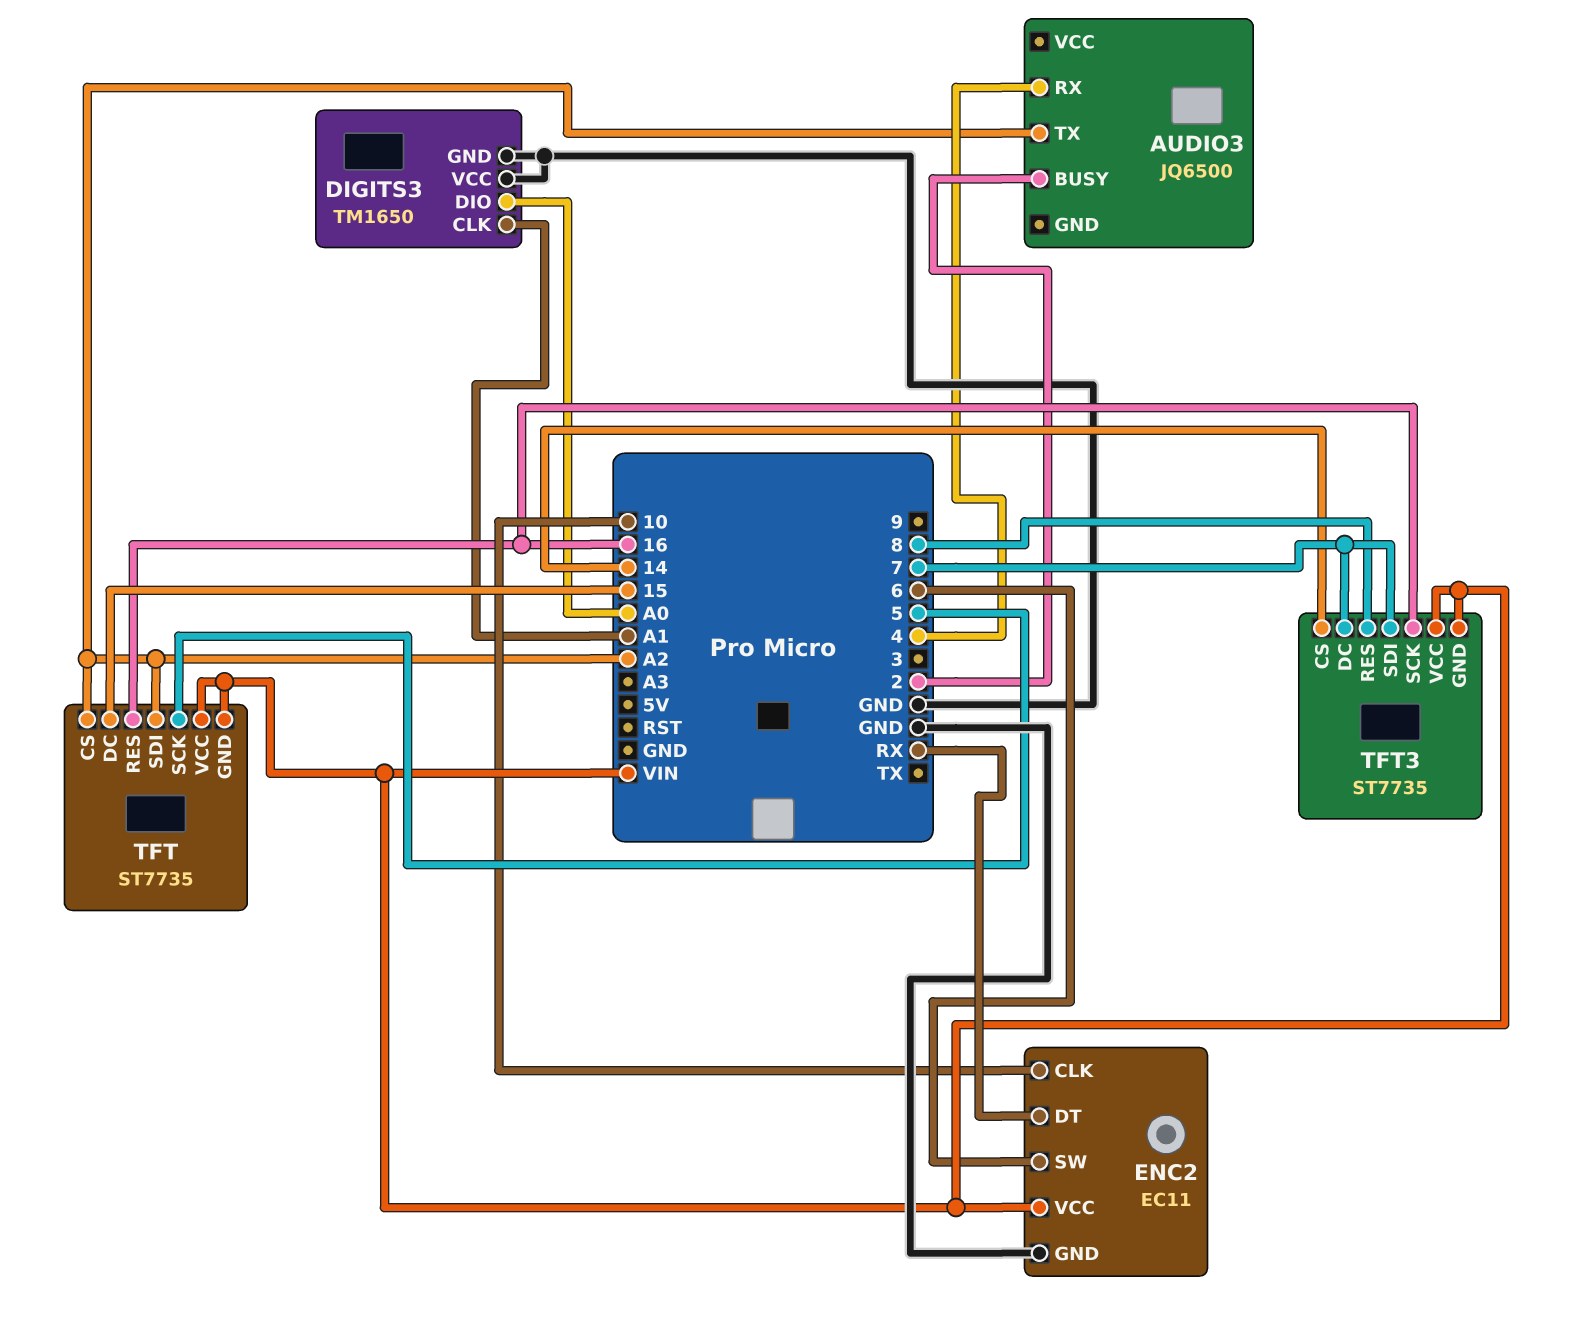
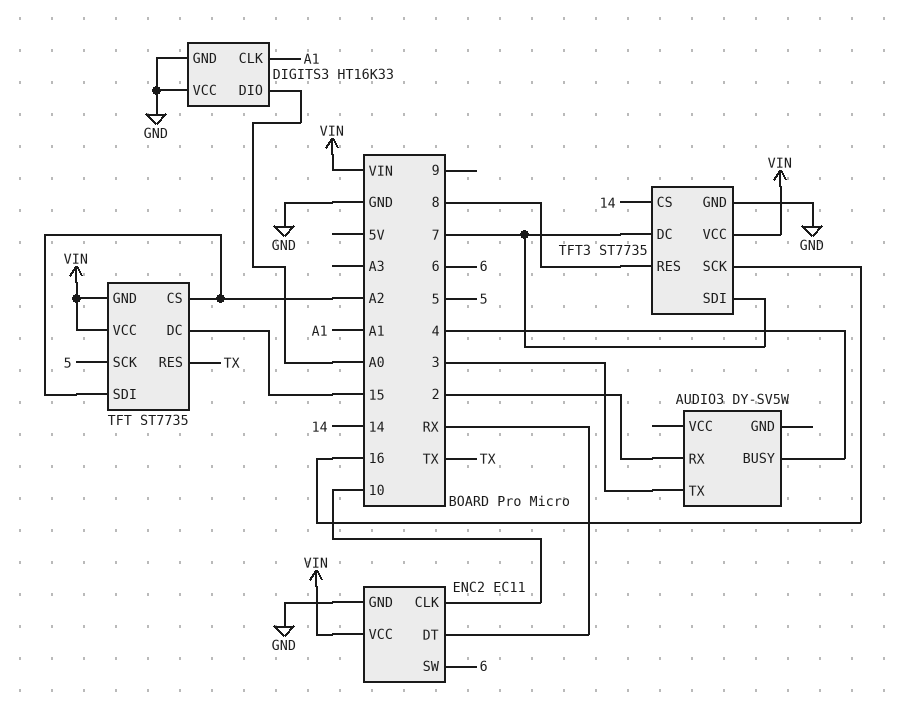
AUDIO3: JQ6500 -> DY-SV5W
AUDIO3 pin BUSY: 2 -> 4
AUDIO3 pin RX: 4 -> 2
AUDIO3 pin TX: A2 -> 3
DIGITS3: TM1650 -> HT16K33
TFT pin RES: 16 -> TX
TFT3 pin GND: VIN -> GND

